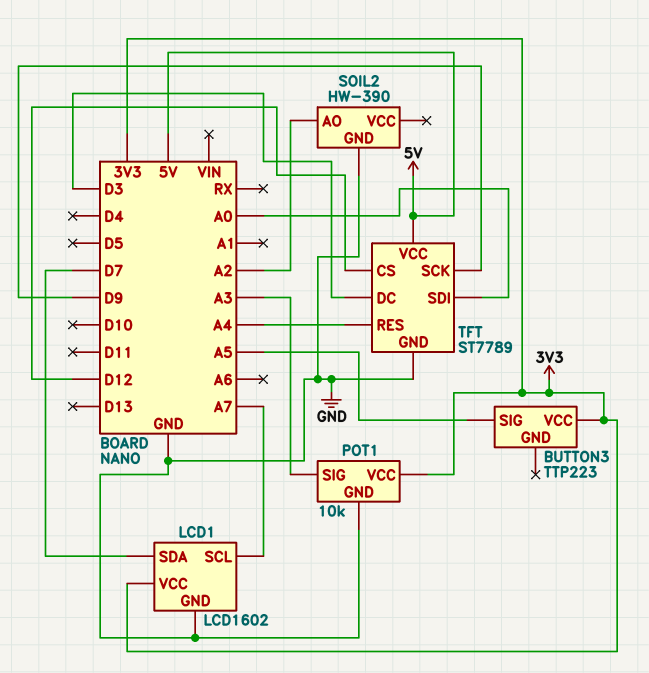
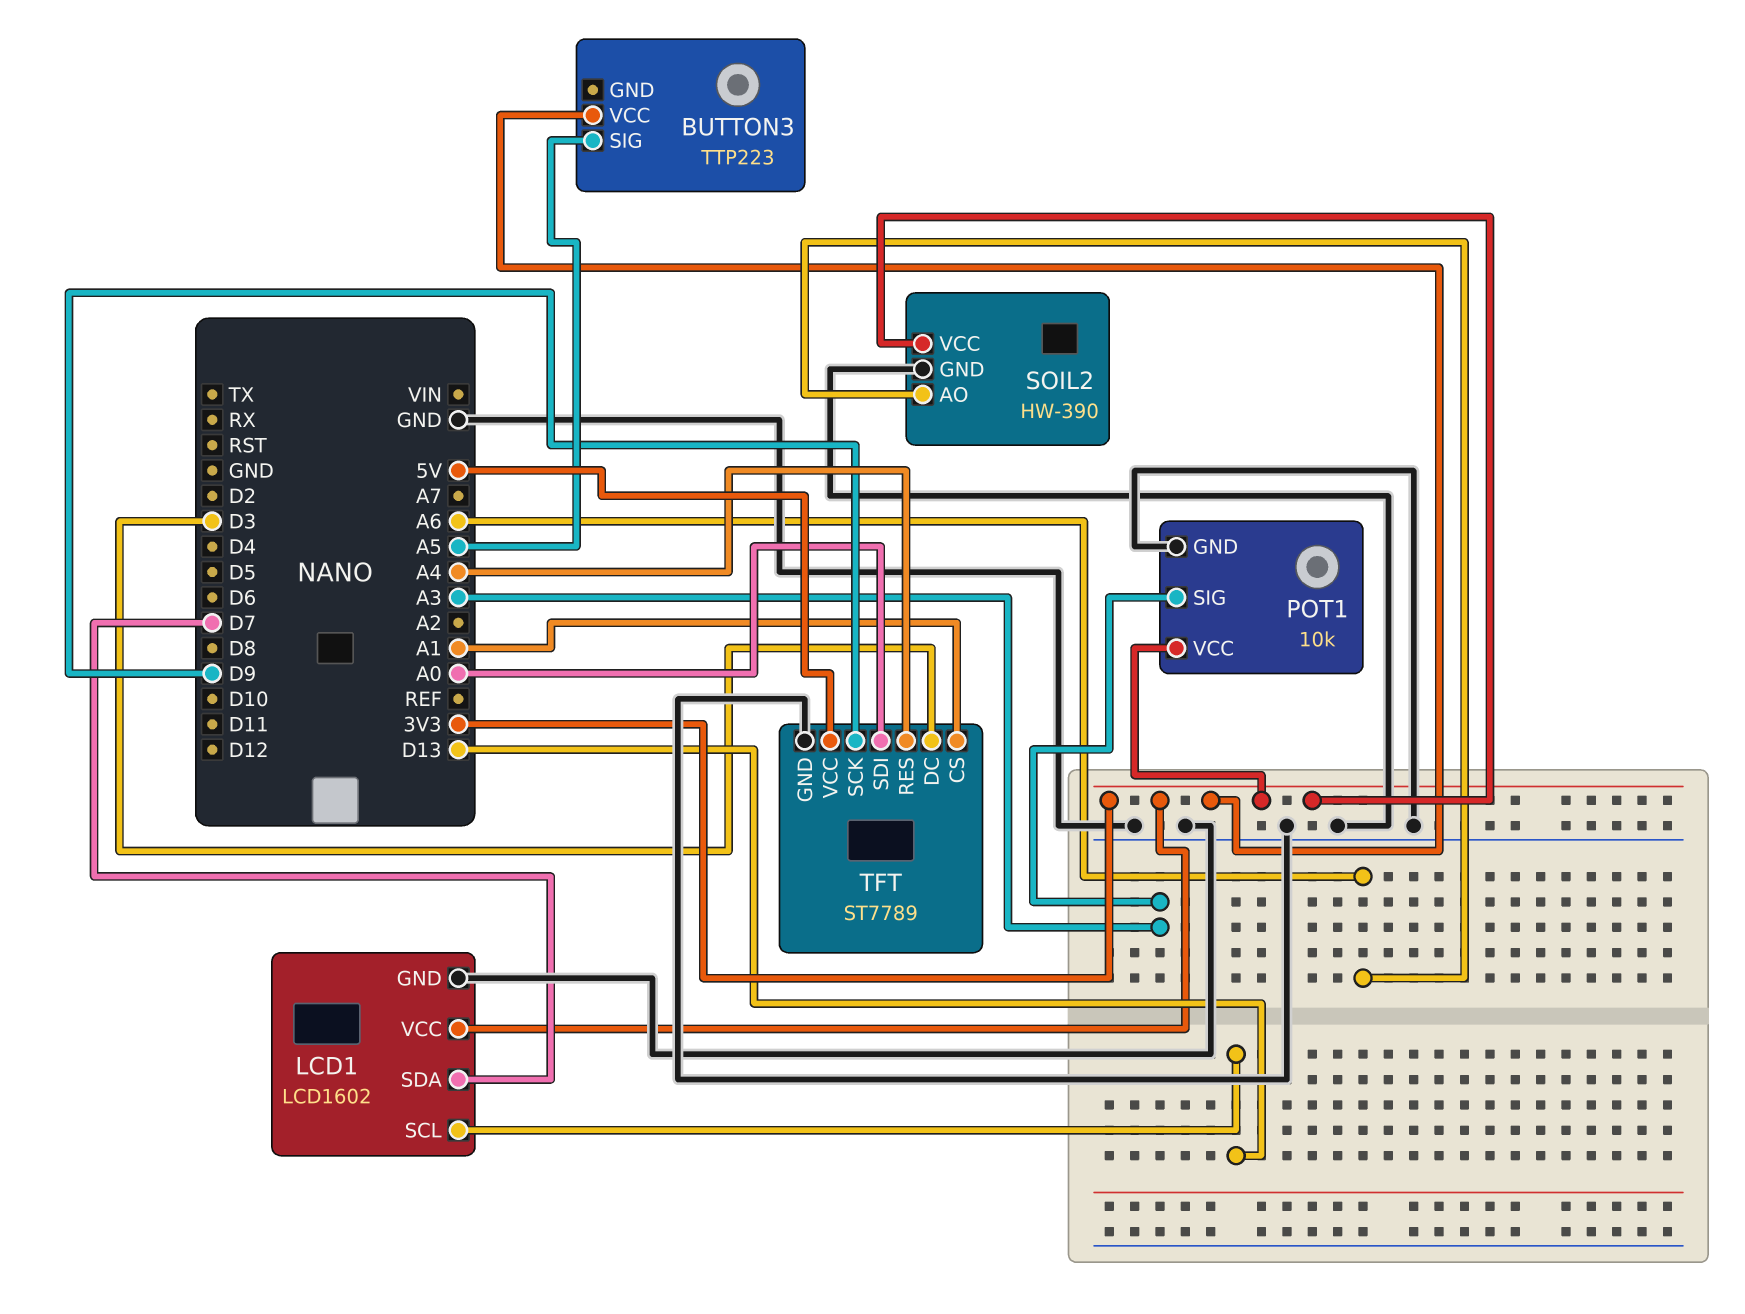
LCD1 pin SCL: A7 -> D13
SOIL2 pin AO: A2 -> A6
SOIL2 pin VCC: none -> 3V3
TFT pin CS: D12 -> A1

